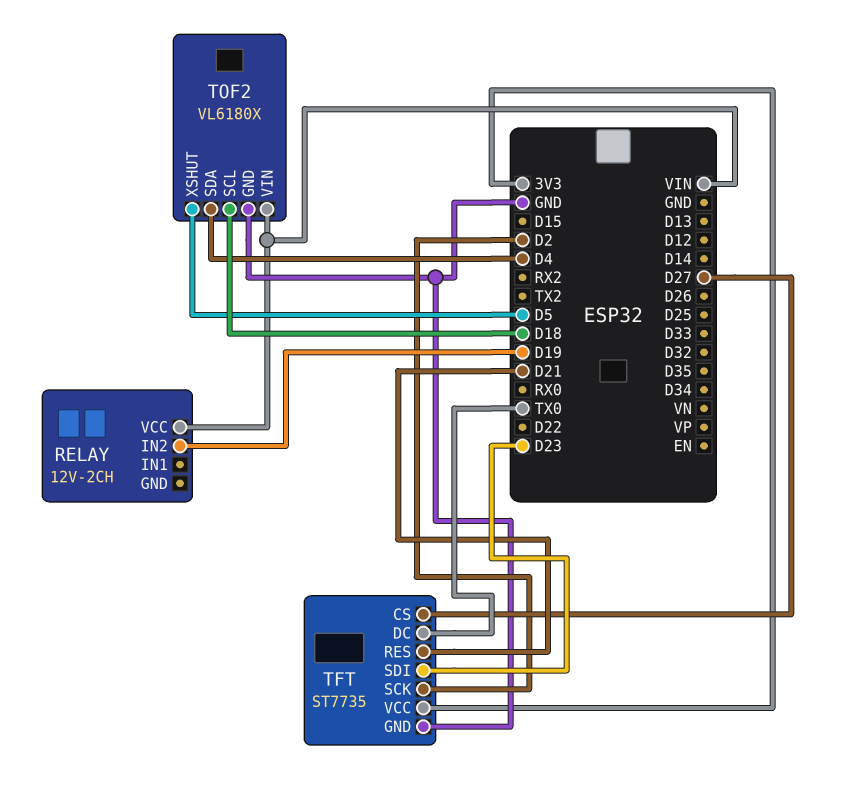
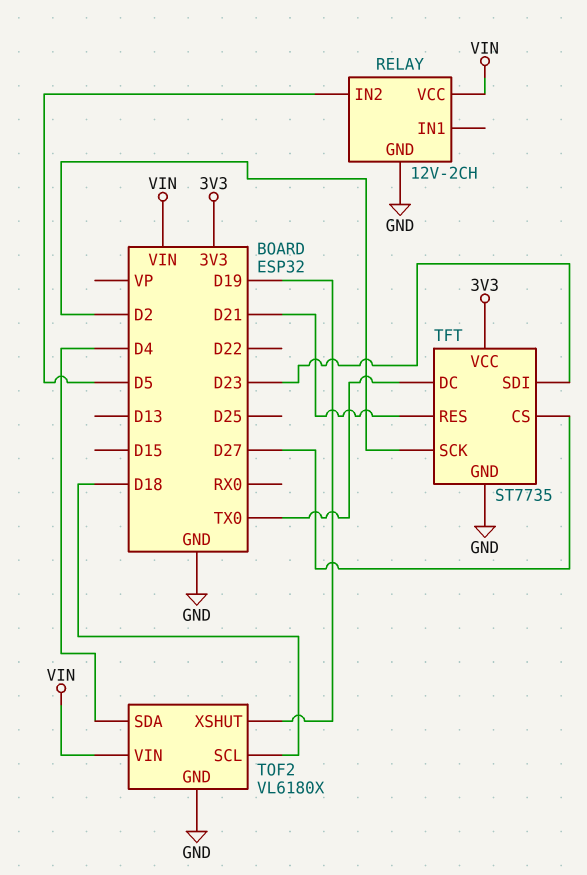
RELAY pin GND: none -> GND
RELAY pin IN2: D19 -> D5
TOF2 pin XSHUT: D5 -> D19

